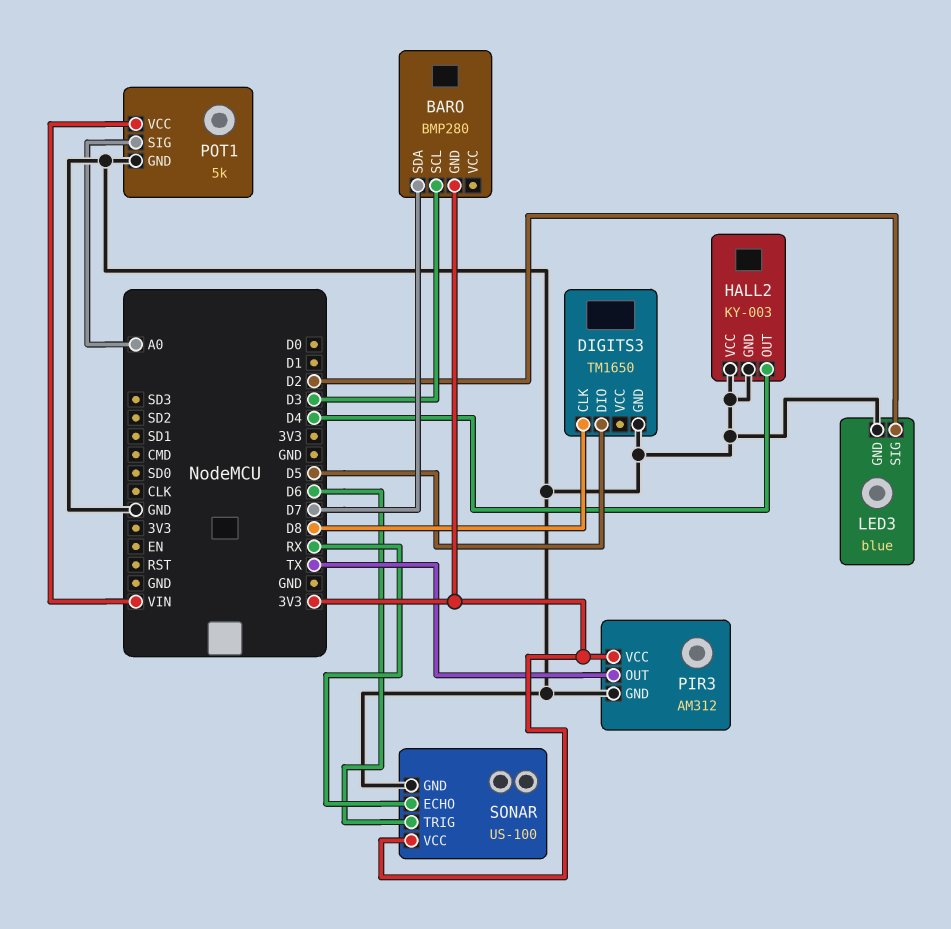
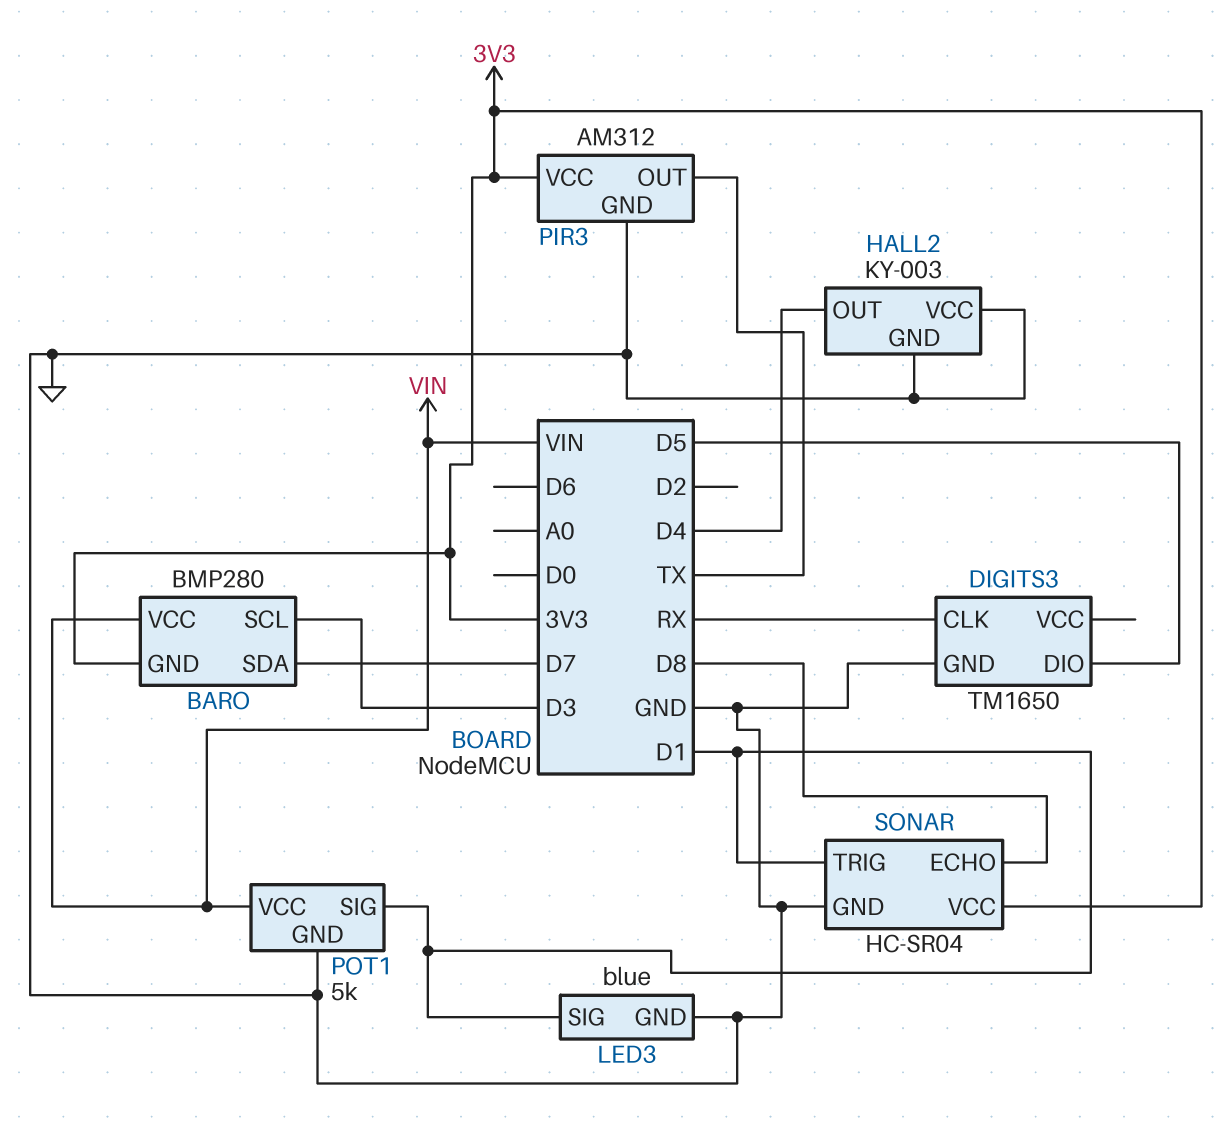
BARO pin VCC: none -> VIN
DIGITS3 pin CLK: D8 -> RX
LED3 pin SIG: D2 -> D1
POT1 pin SIG: A0 -> D1
SONAR: US-100 -> HC-SR04
SONAR pin ECHO: RX -> D8
SONAR pin TRIG: D6 -> D1

